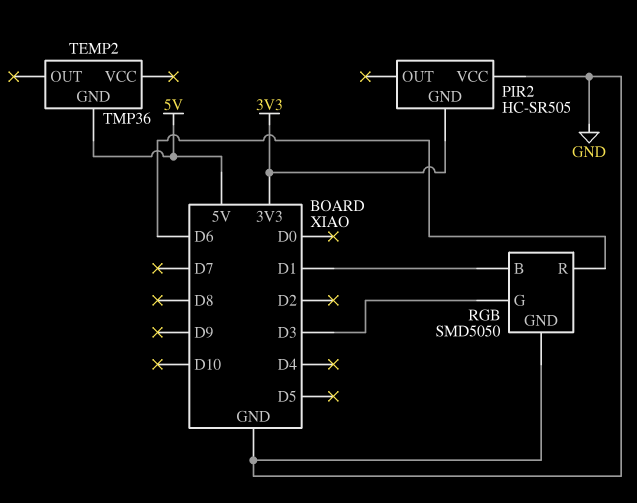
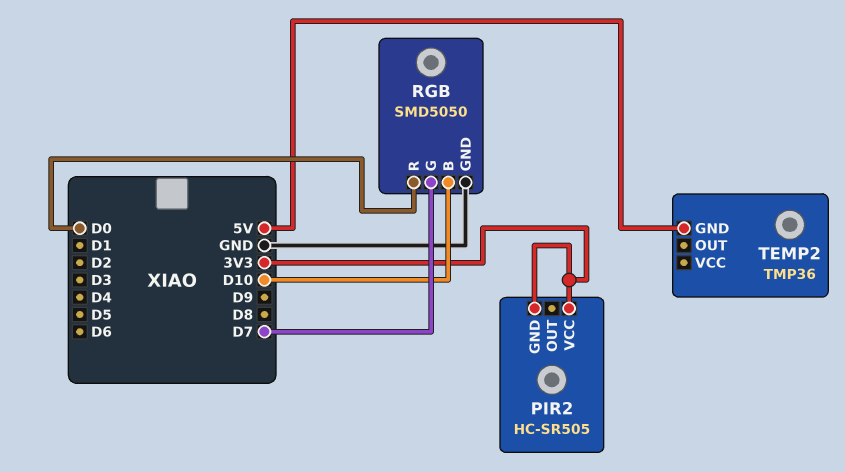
PIR2 pin VCC: GND -> 3V3
RGB pin B: D1 -> D10
RGB pin G: D3 -> D7
RGB pin R: D6 -> D0

